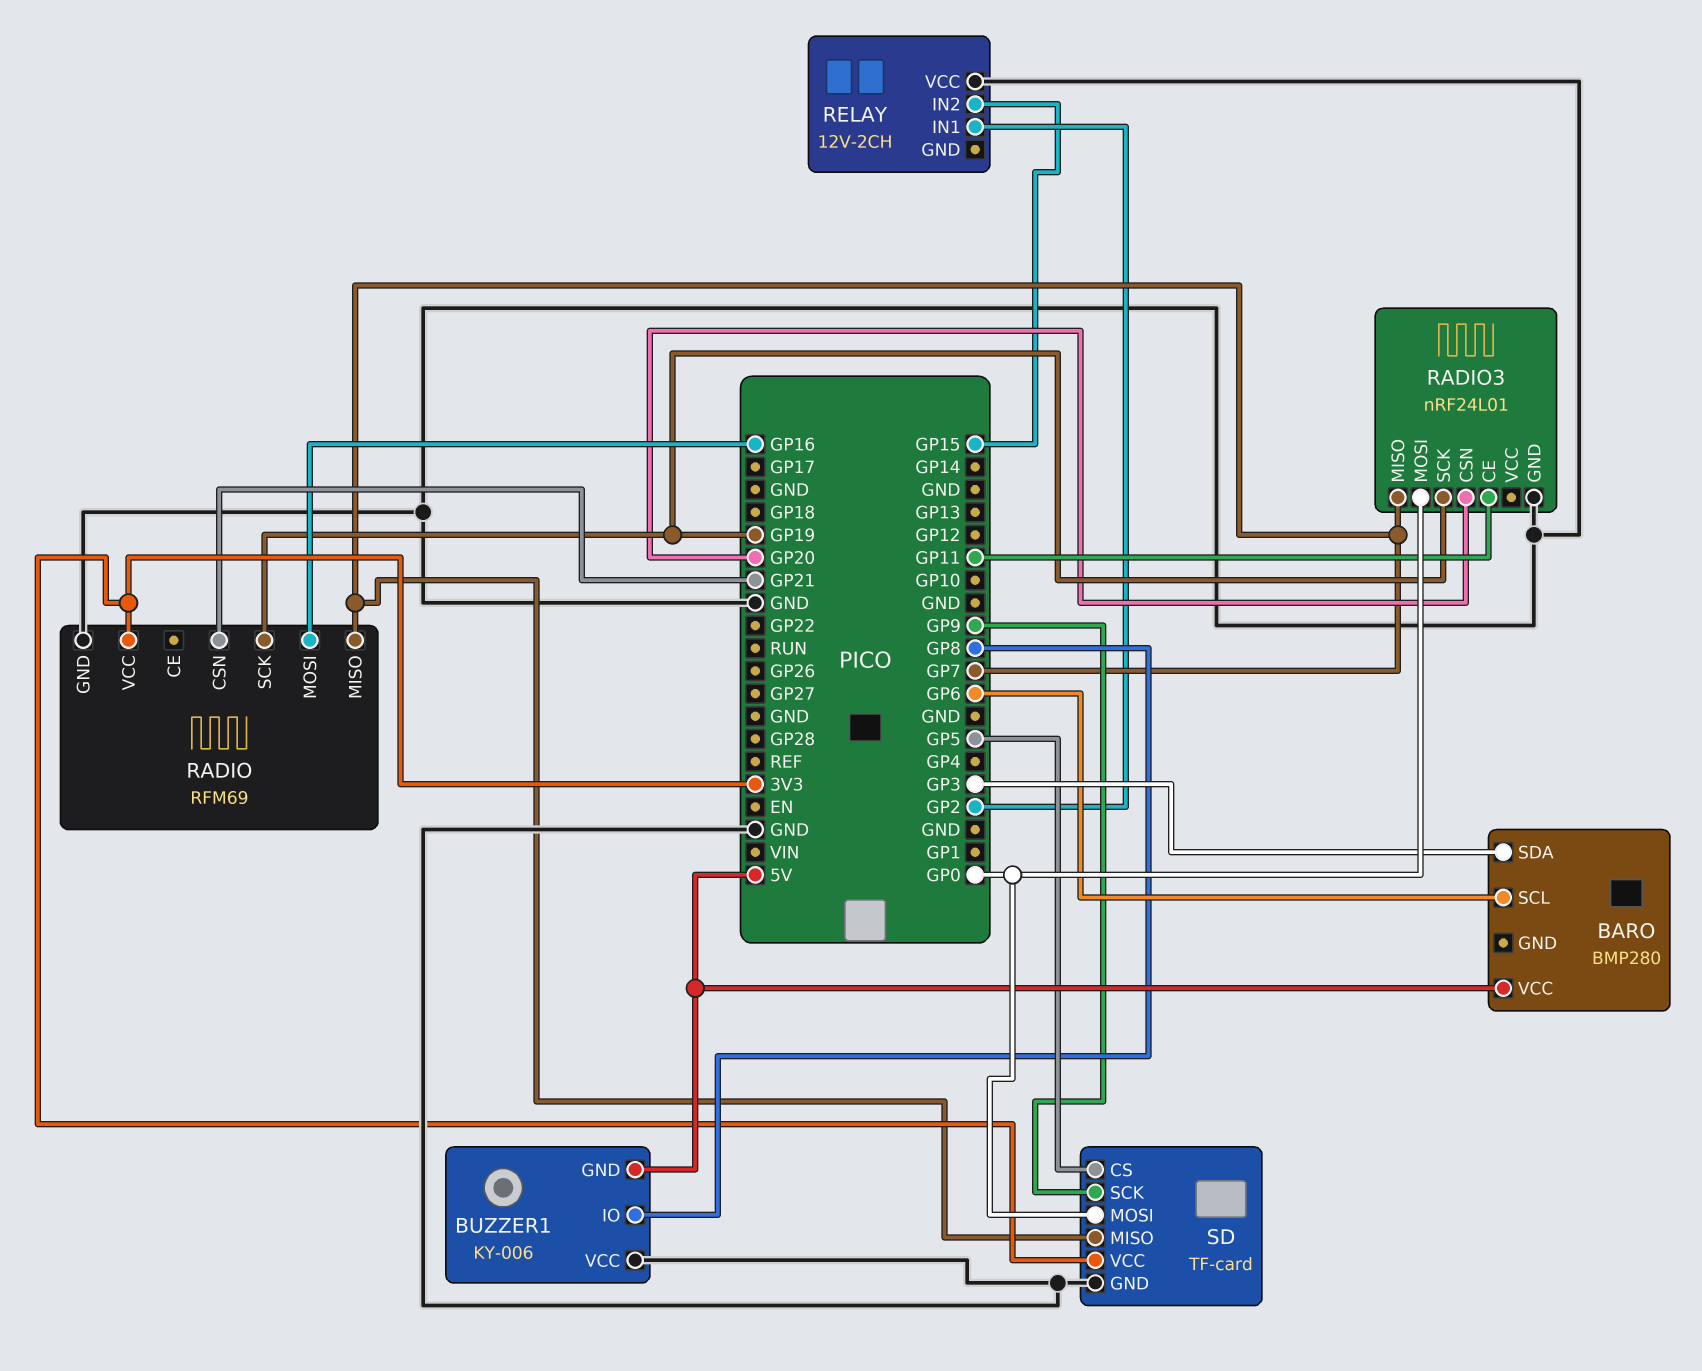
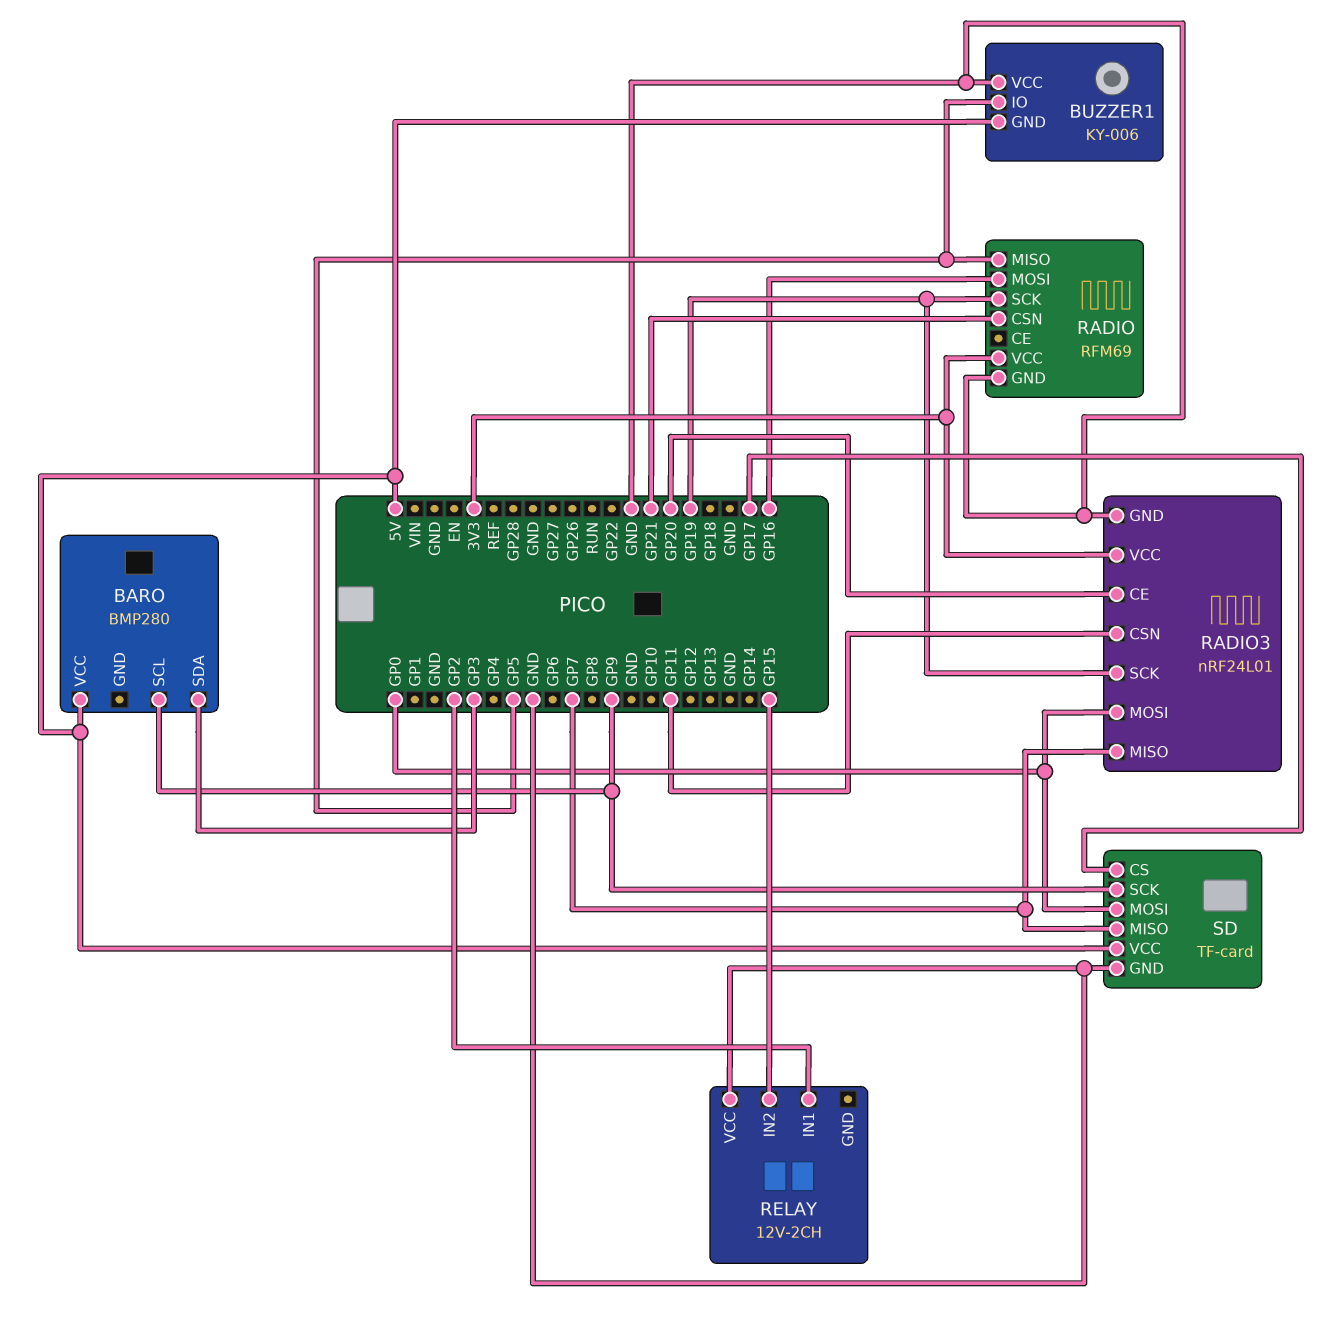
BARO pin SCL: GP6 -> GP9
BUZZER1 pin IO: GP8 -> GP5
RADIO pin MISO: GP7 -> GP5
RADIO3 pin CE: GP11 -> GP20
RADIO3 pin CSN: GP20 -> GP11
RADIO3 pin VCC: none -> 3V3
SD pin CS: GP5 -> GP17
SD pin VCC: 3V3 -> 5V

